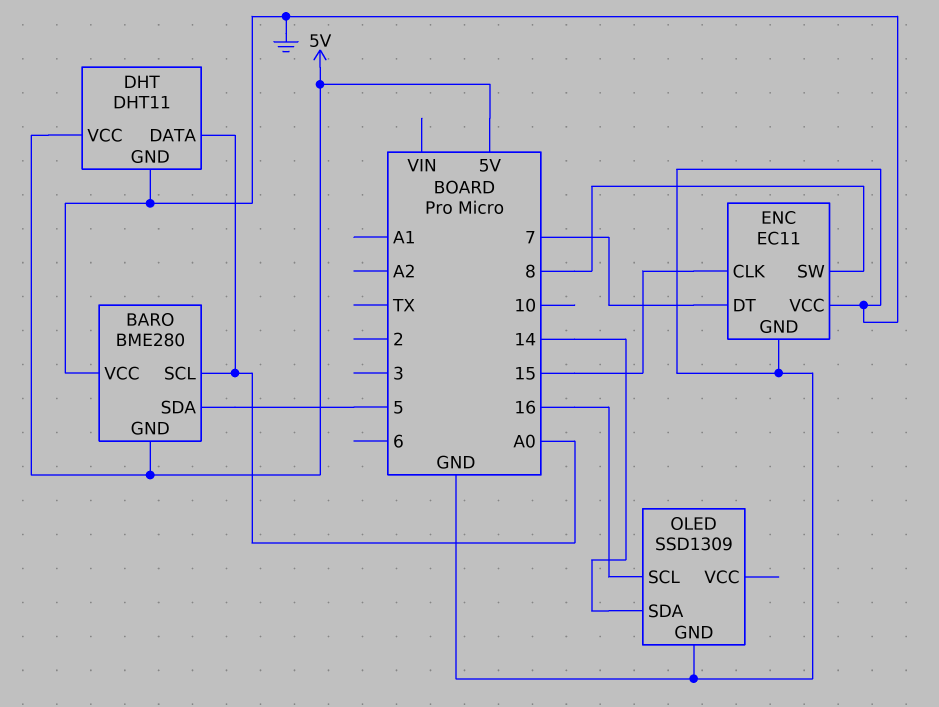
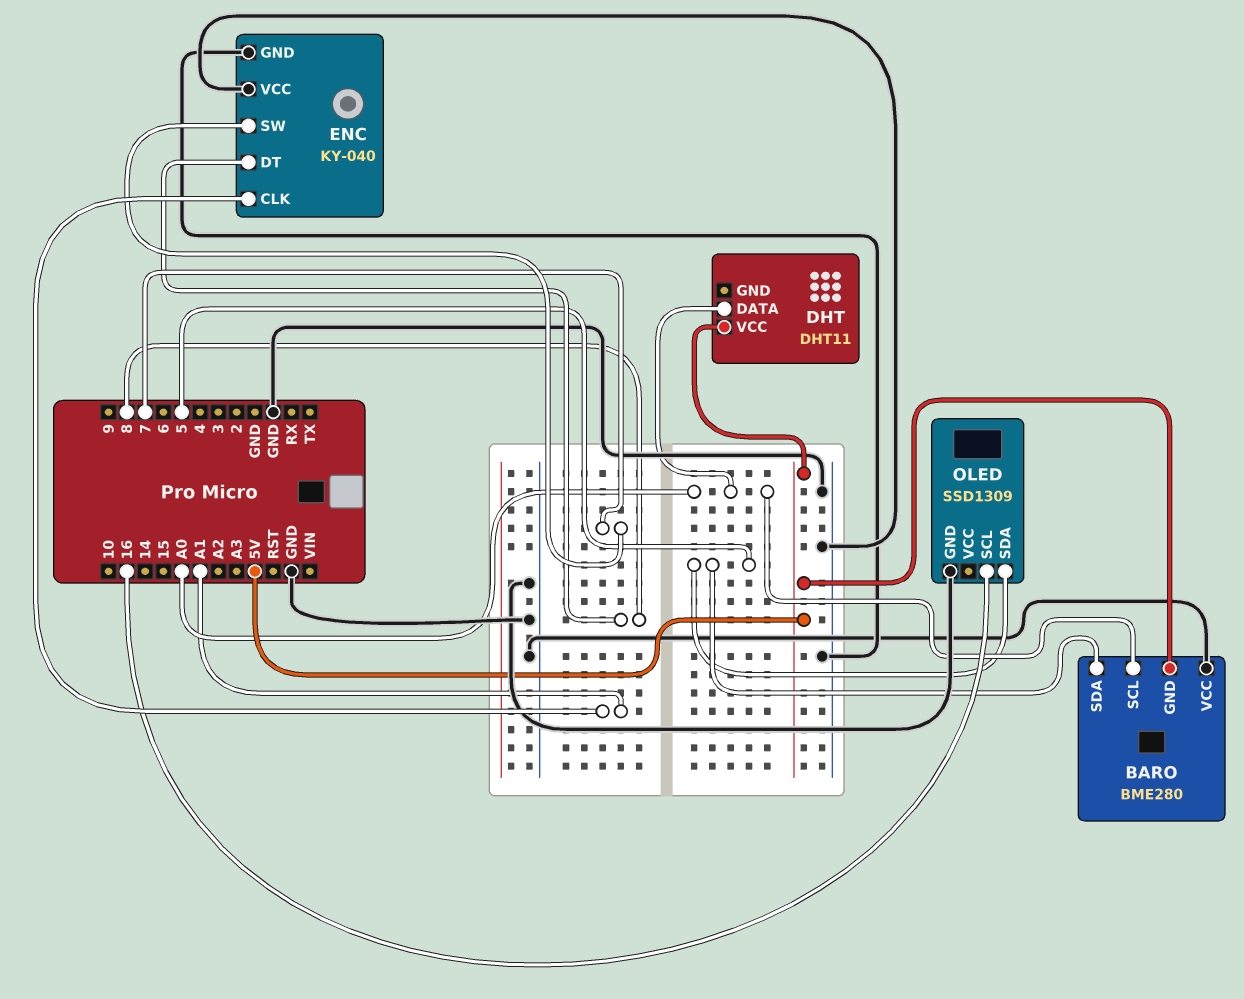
DHT pin GND: GND -> none
ENC: EC11 -> KY-040
ENC pin CLK: 15 -> A1
ENC pin DT: 7 -> 8
ENC pin SW: 8 -> 7
OLED pin SDA: 14 -> 5

